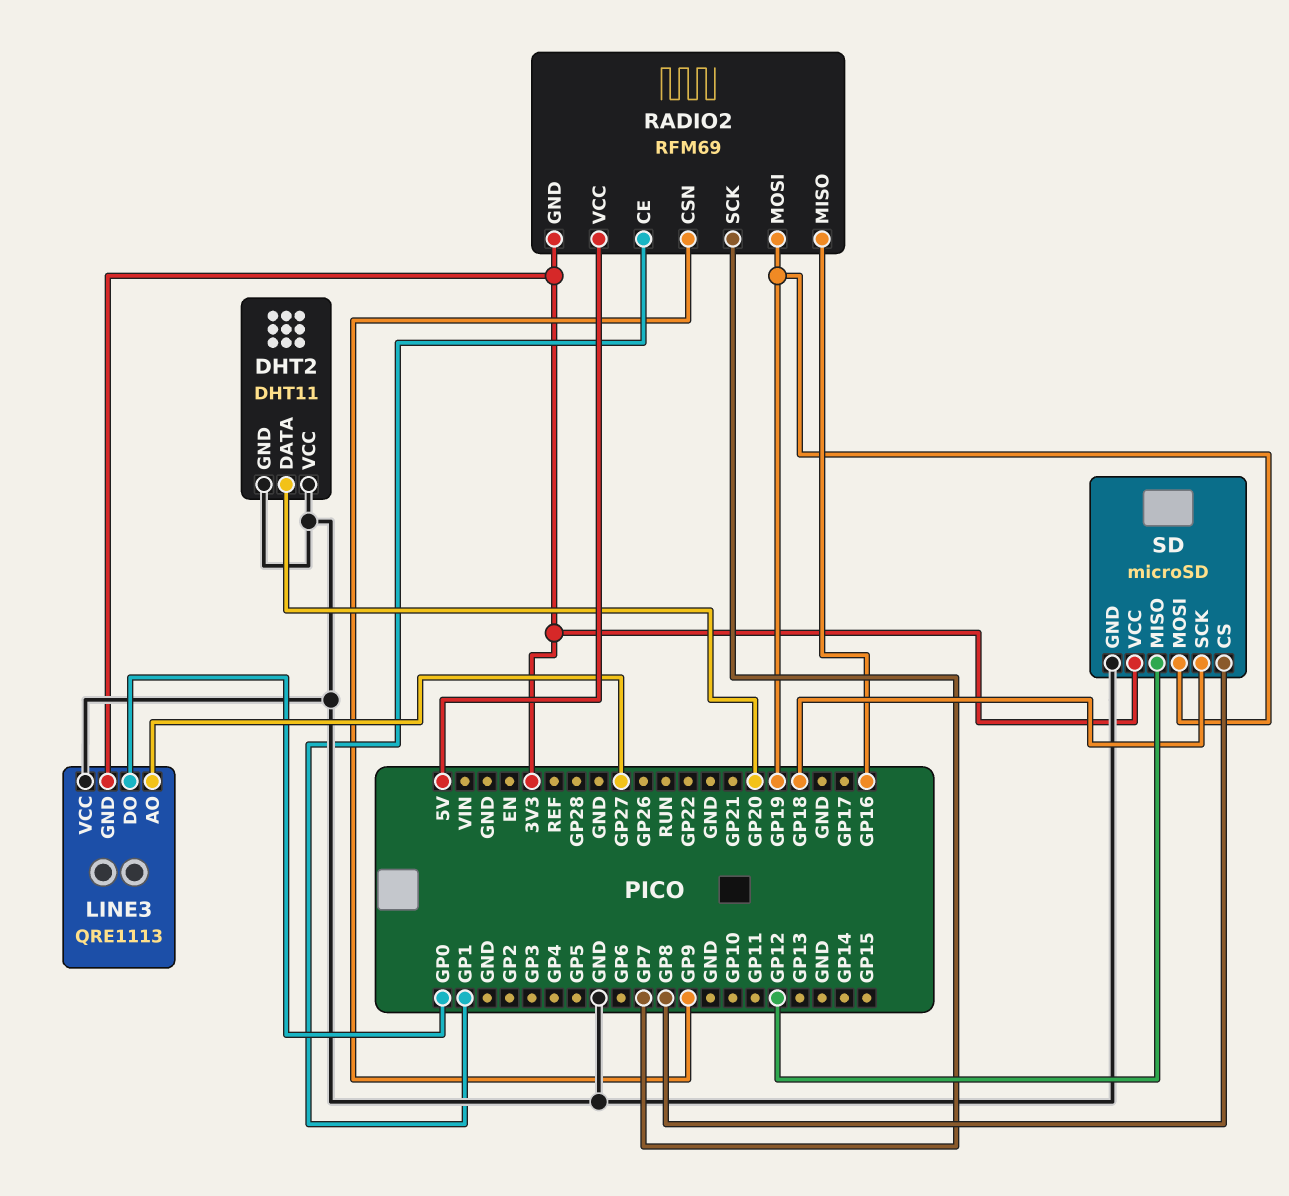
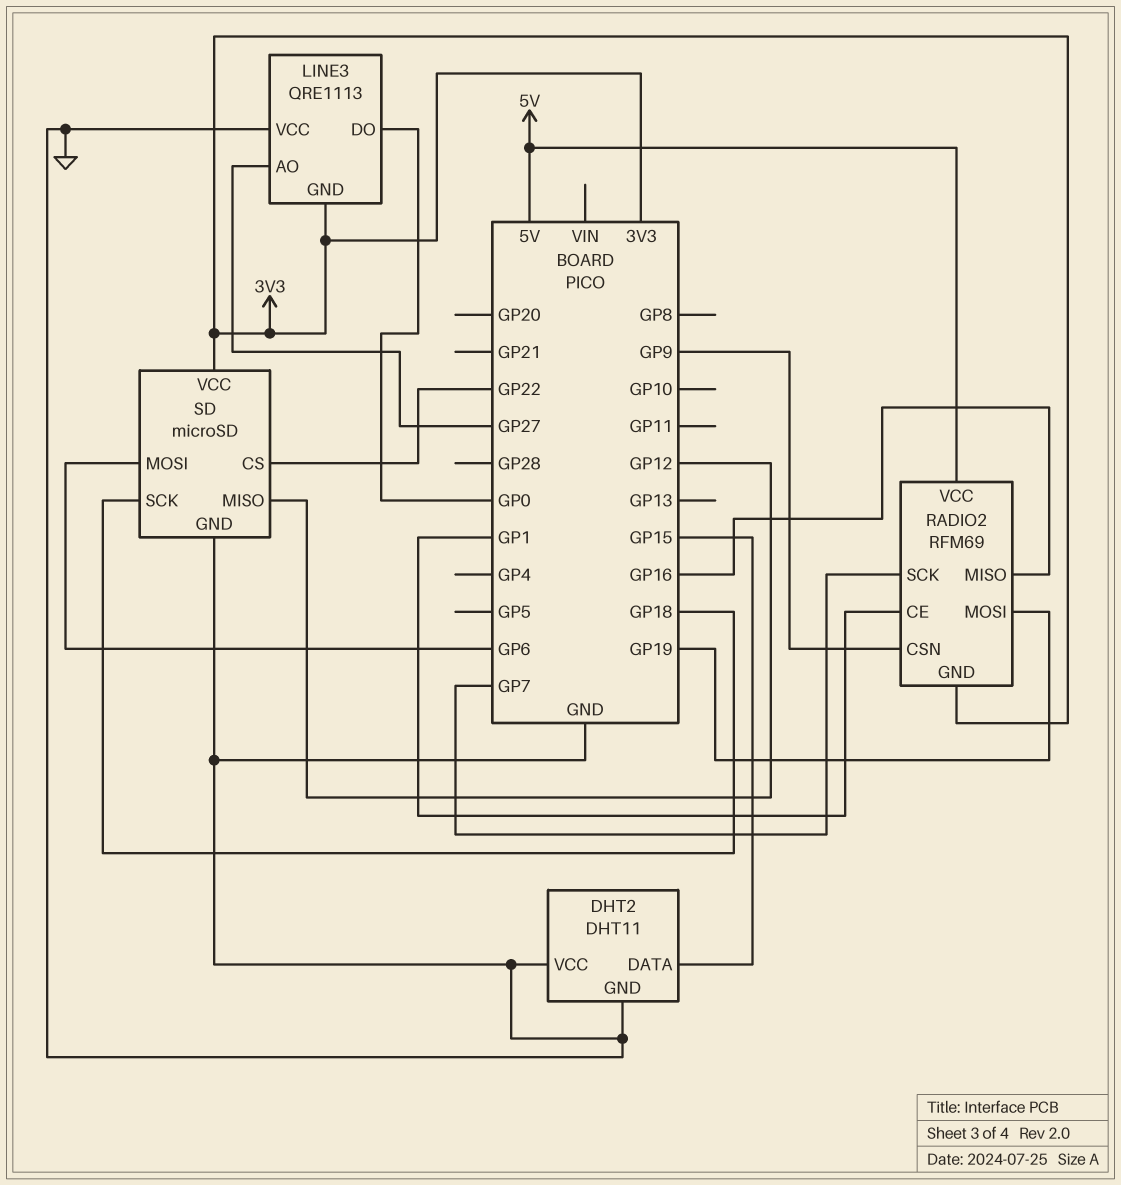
DHT2 pin DATA: GP20 -> GP15
SD pin CS: GP8 -> GP22
SD pin MOSI: GP19 -> GP6

